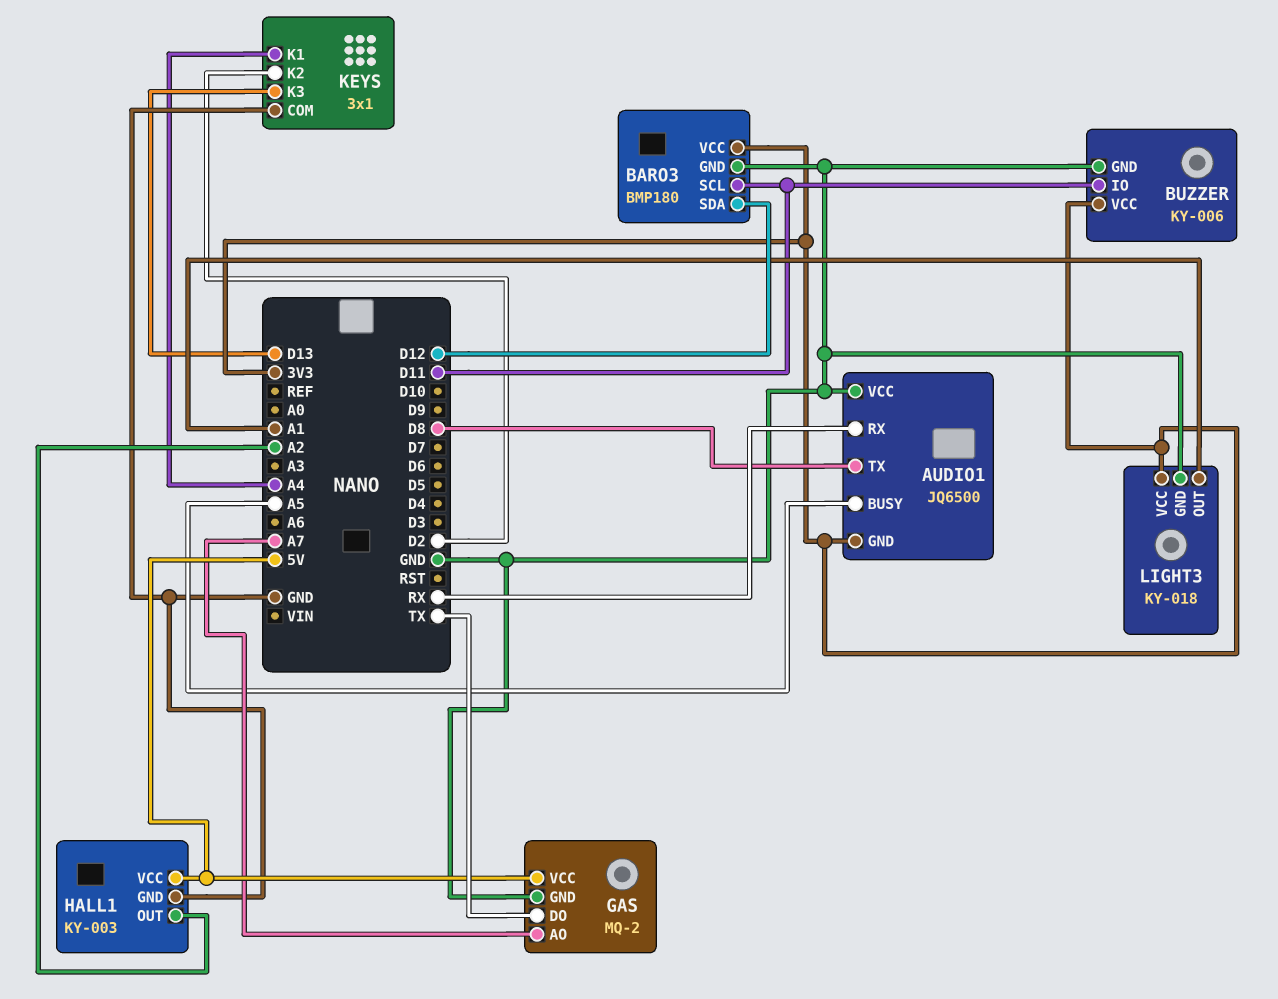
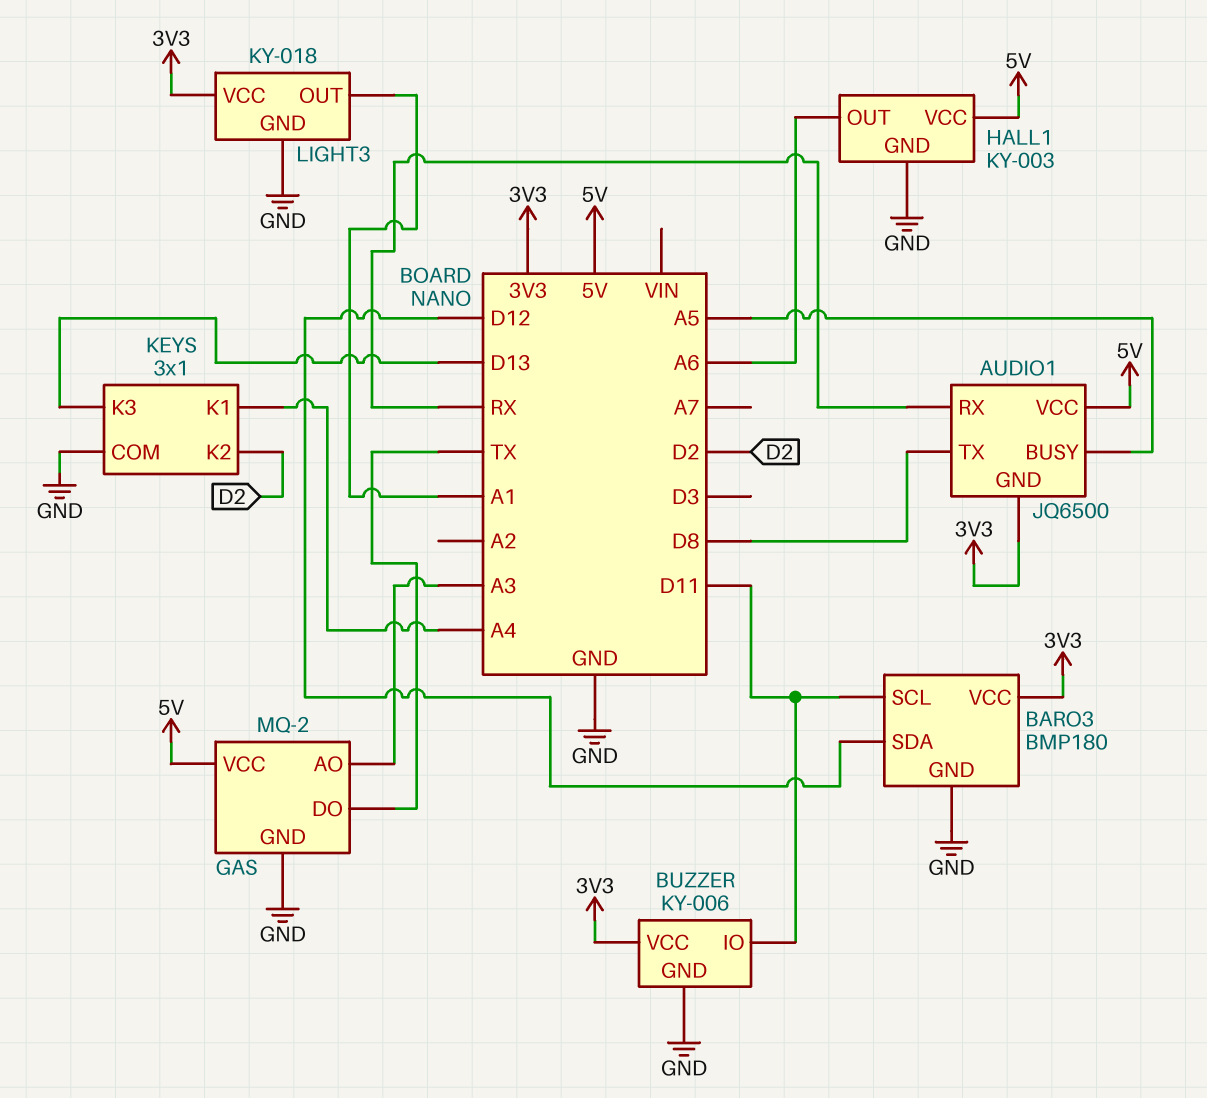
AUDIO1 pin VCC: GND -> 5V
GAS pin AO: A7 -> A3
HALL1 pin OUT: A2 -> A6

